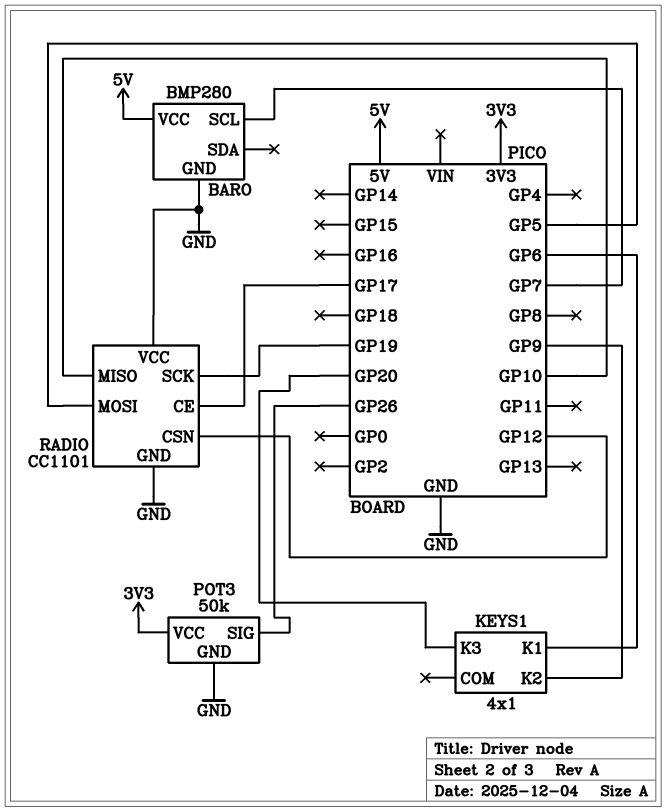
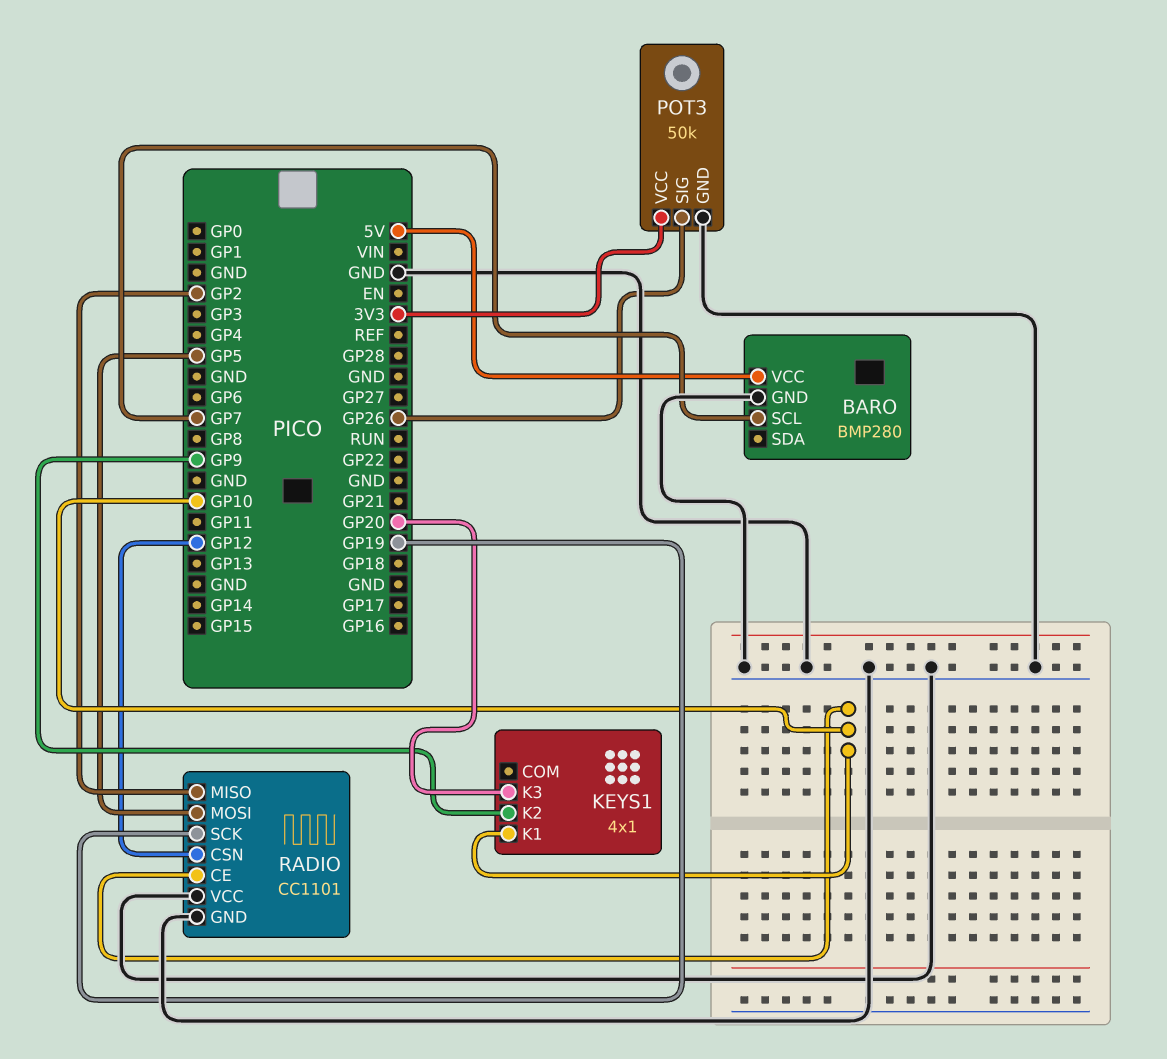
KEYS1 pin K1: GP6 -> GP10
RADIO pin CE: GP17 -> GP10
RADIO pin MISO: GP10 -> GP2

